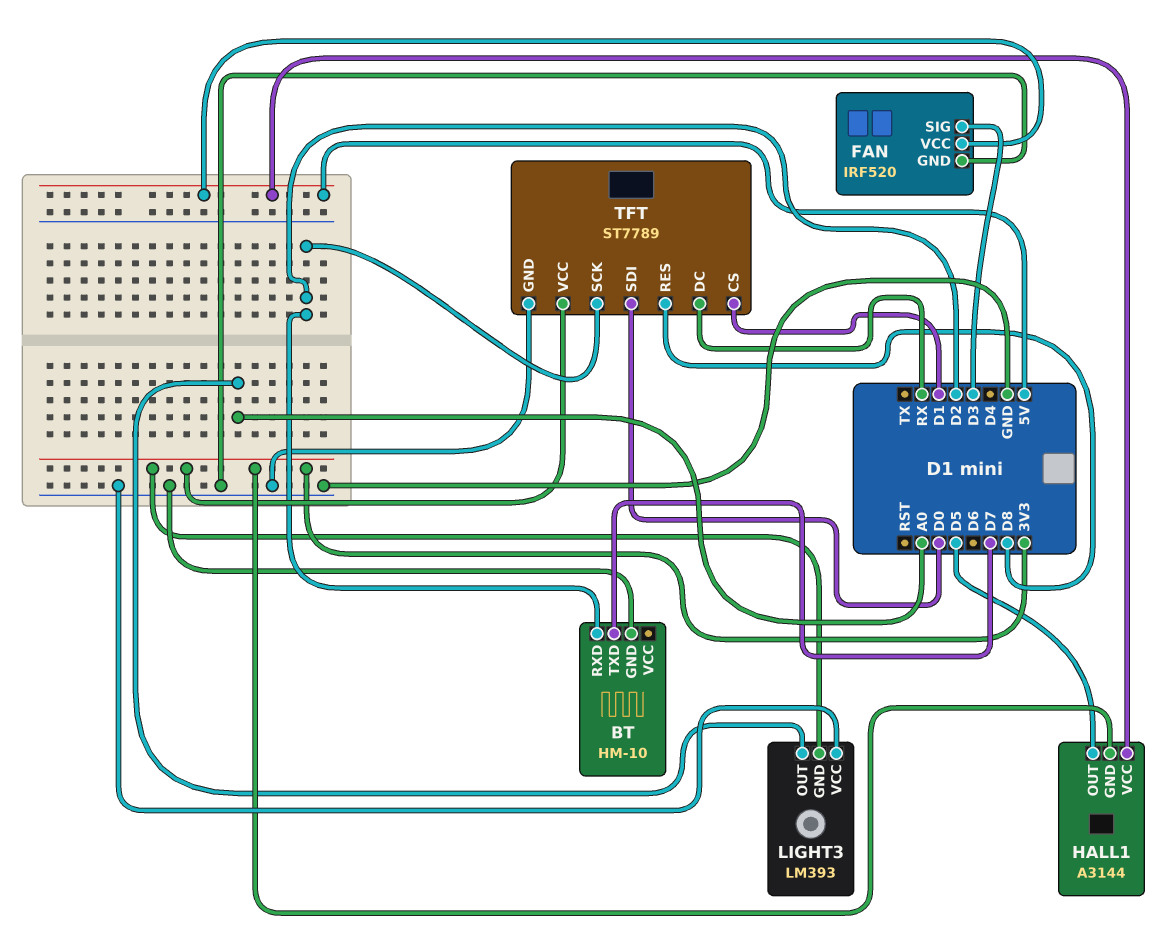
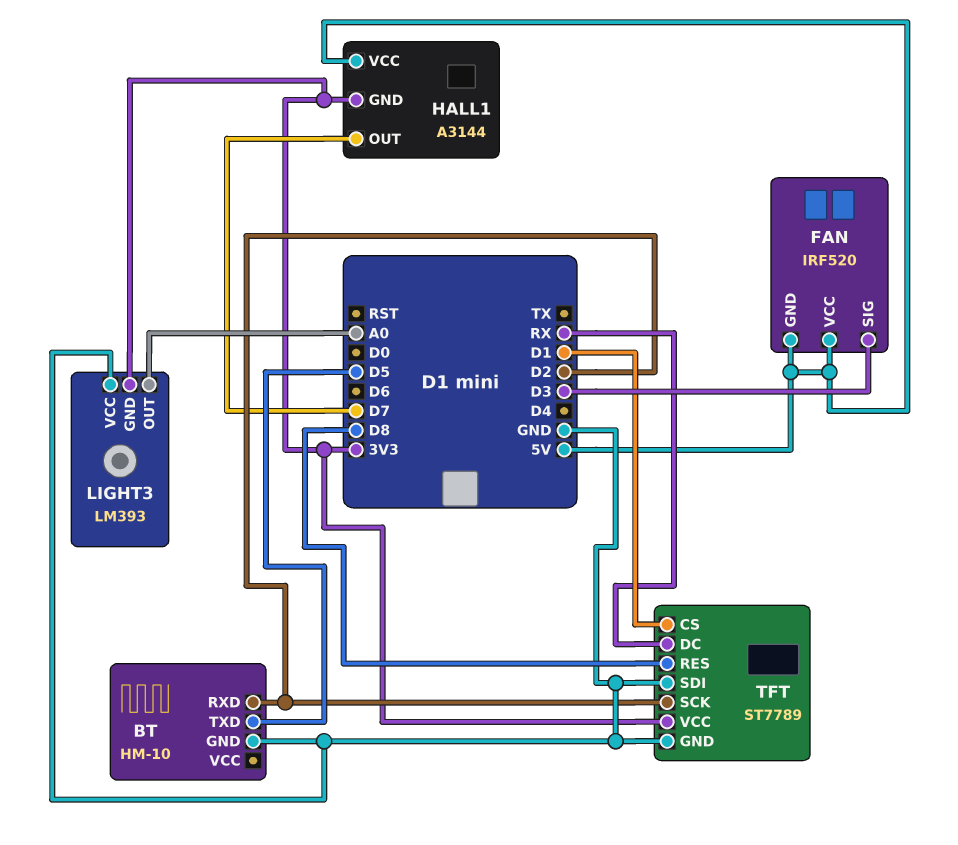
BT pin TXD: D7 -> D5
FAN pin GND: GND -> 5V
HALL1 pin OUT: D5 -> D7
TFT pin SDI: D0 -> GND

